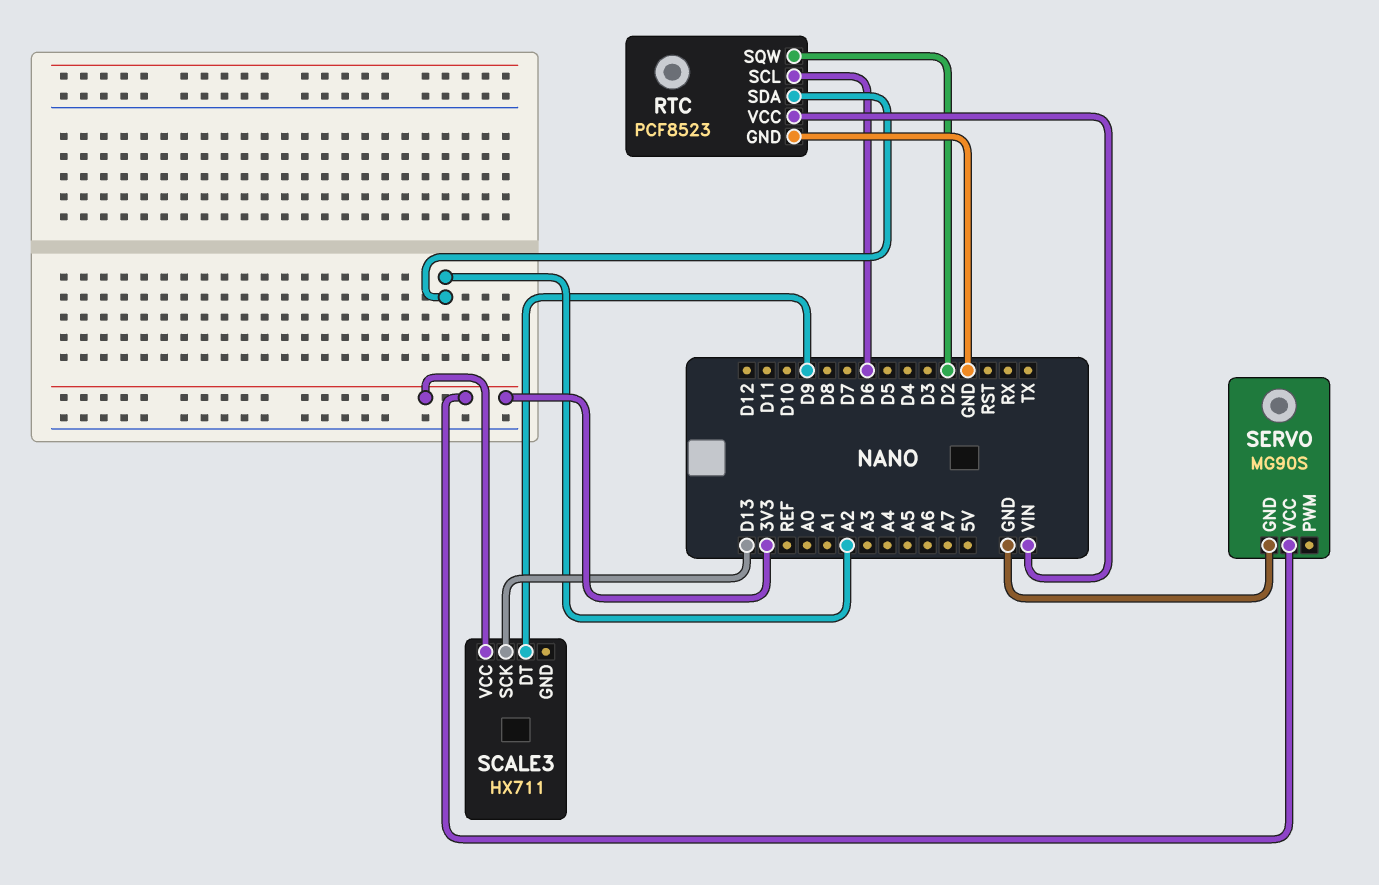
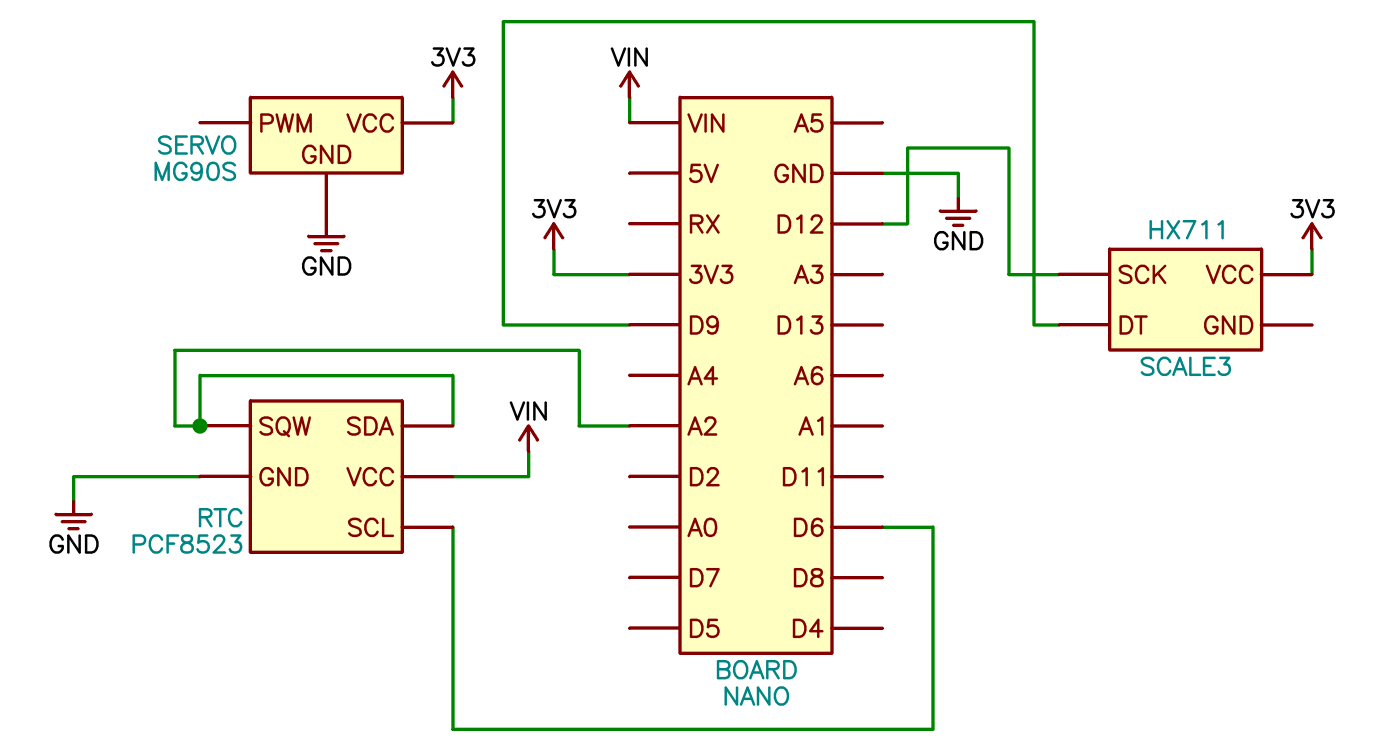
RTC pin SQW: D2 -> A2
SCALE3 pin SCK: D13 -> D12

